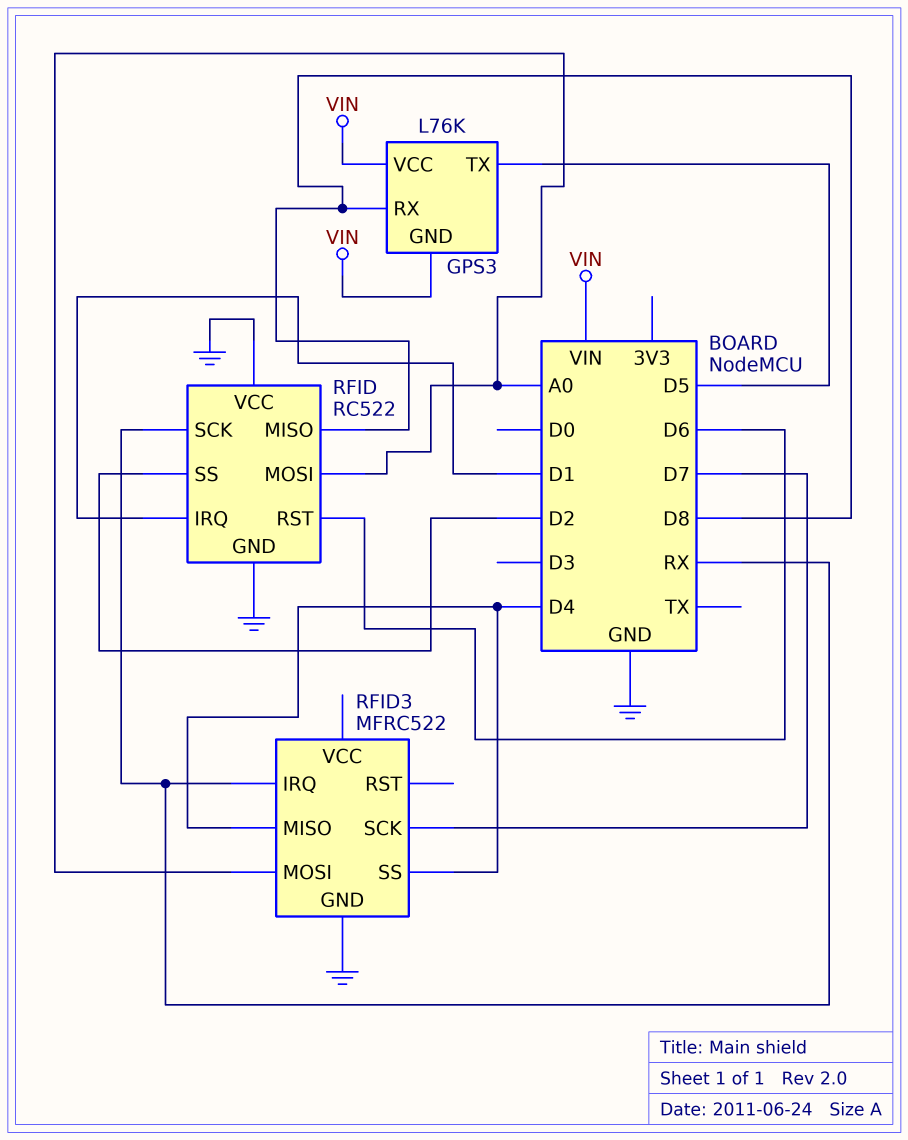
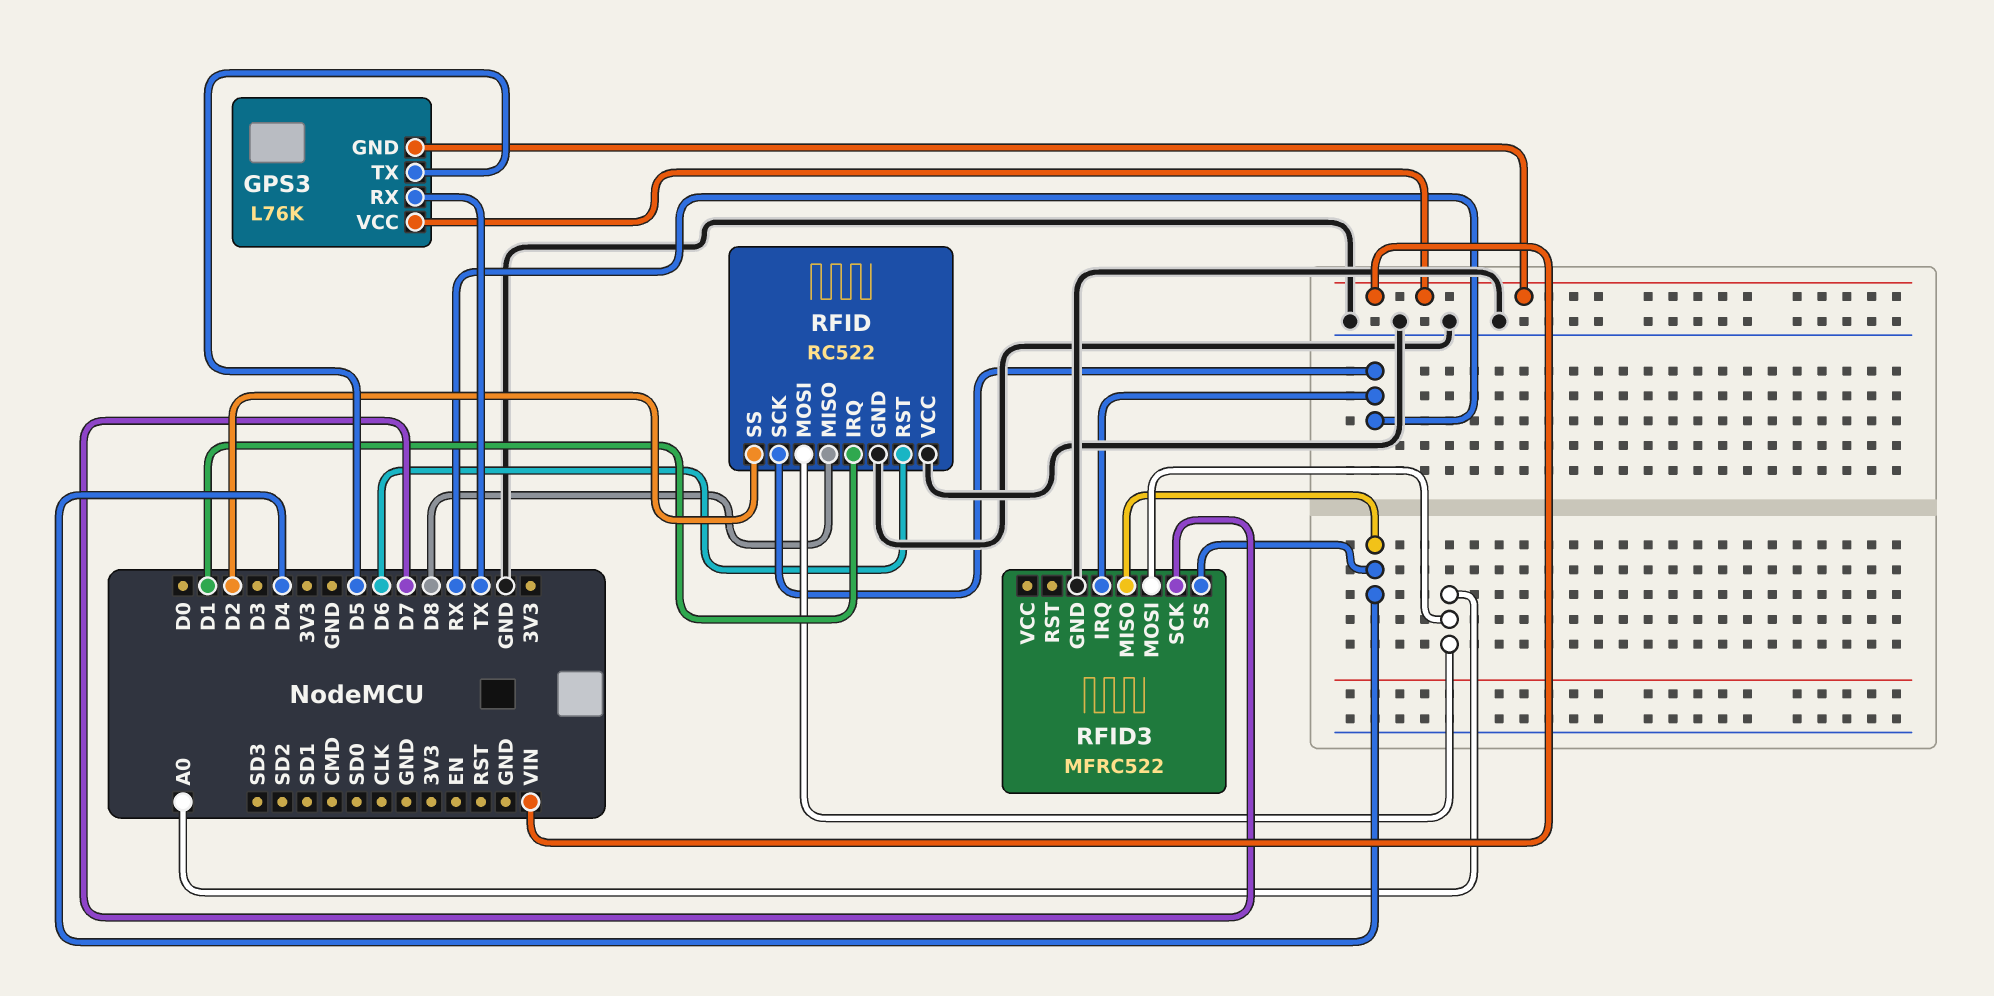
GPS3 pin RX: D8 -> TX

